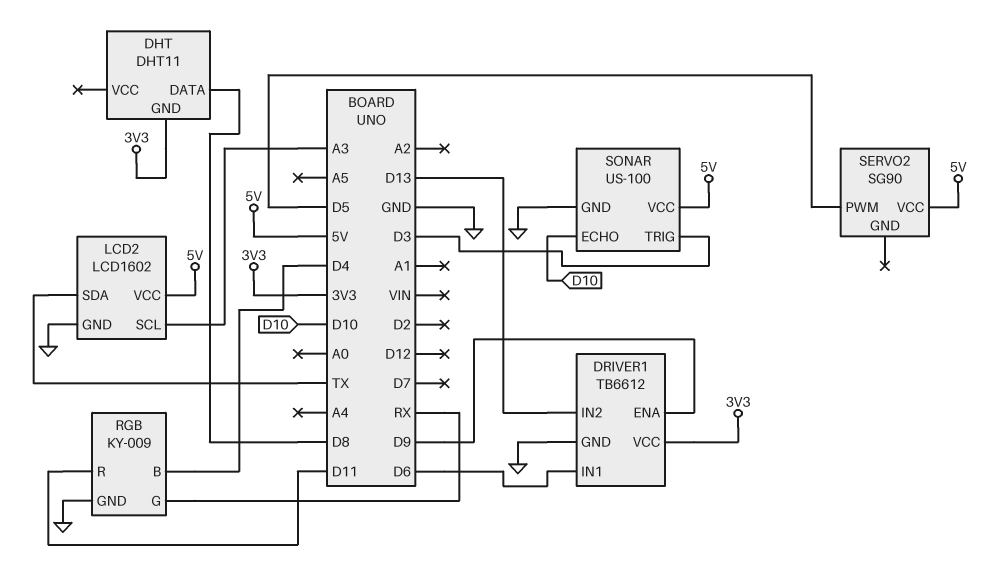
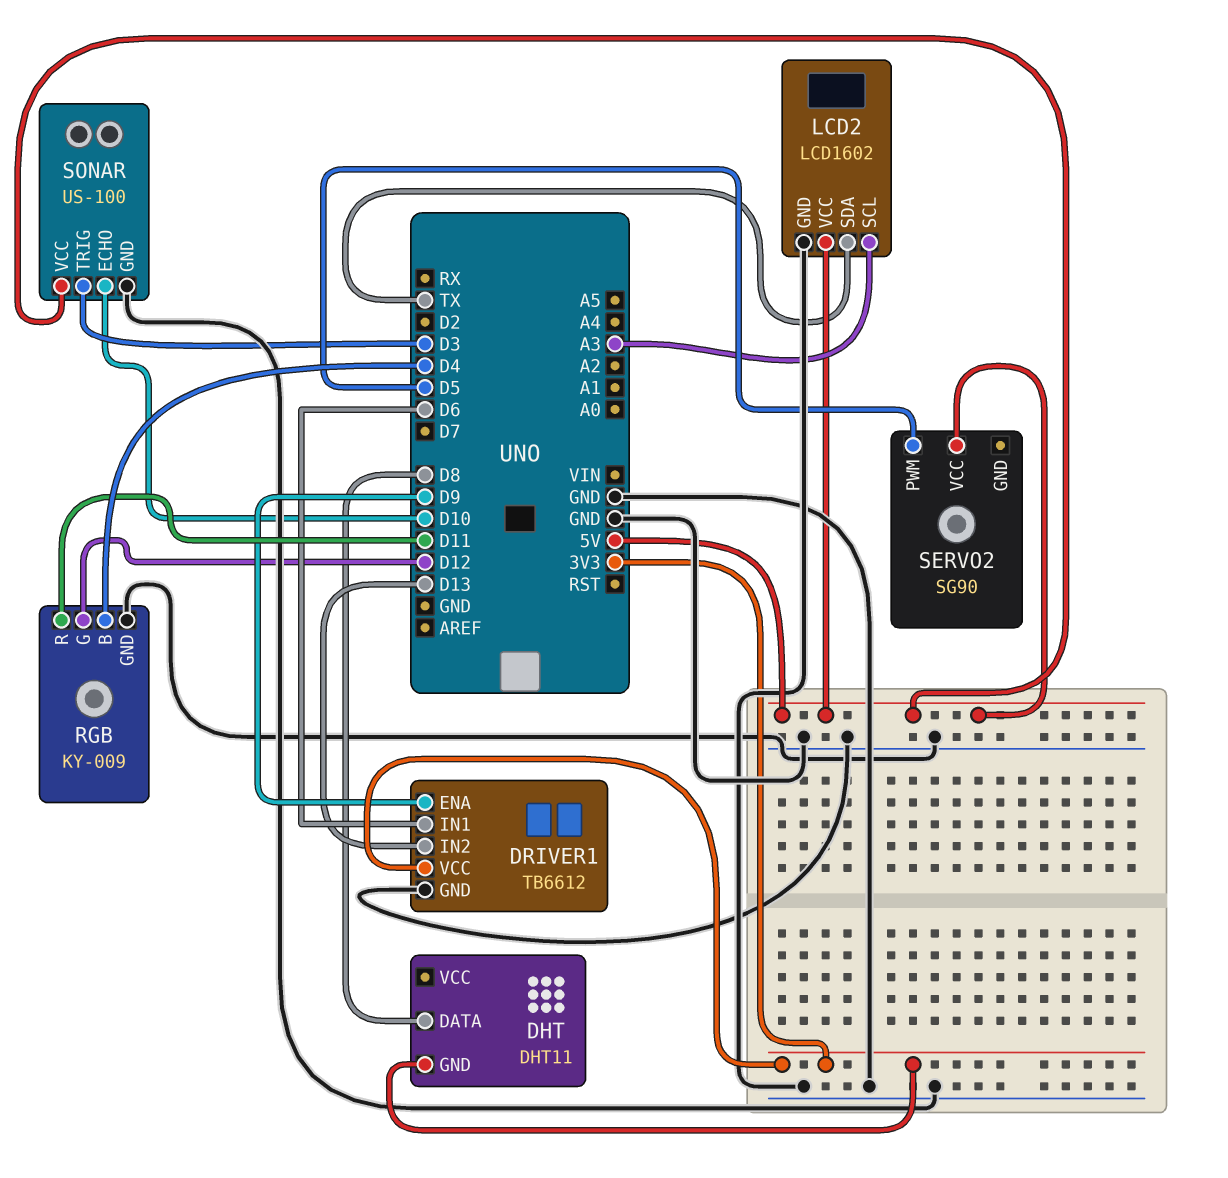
RGB pin G: RX -> D12

